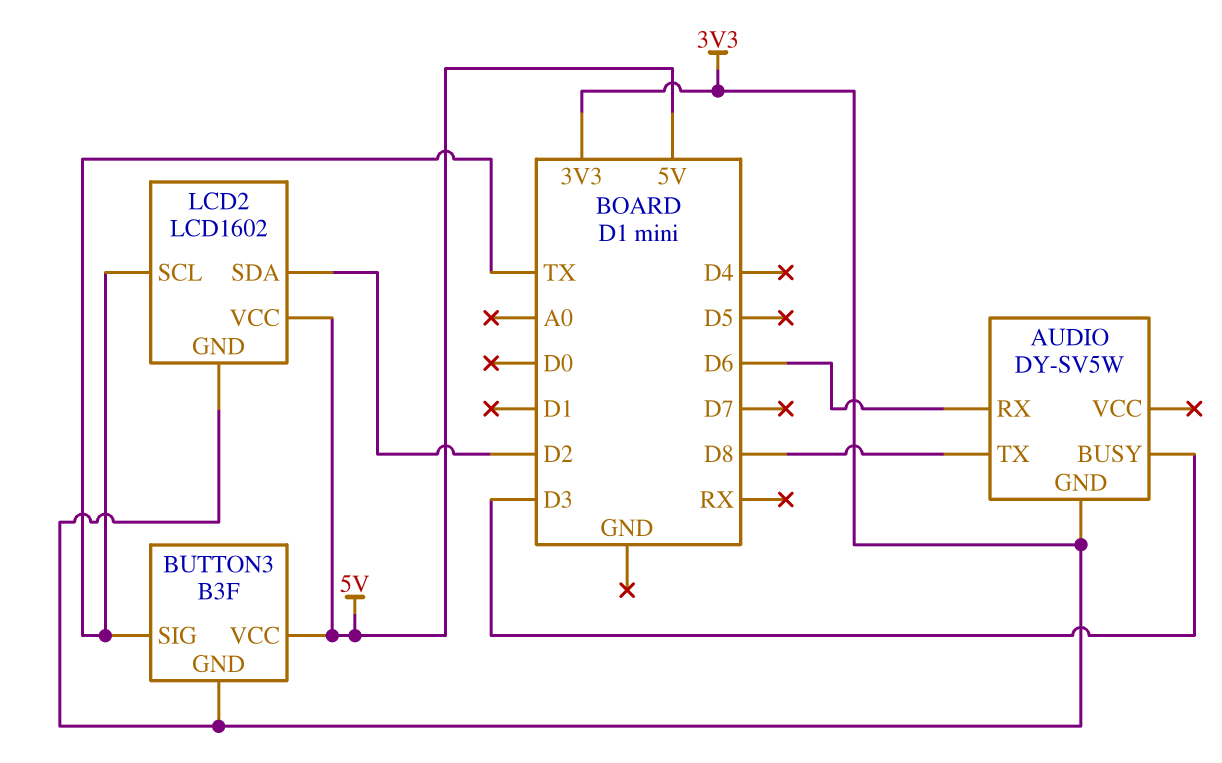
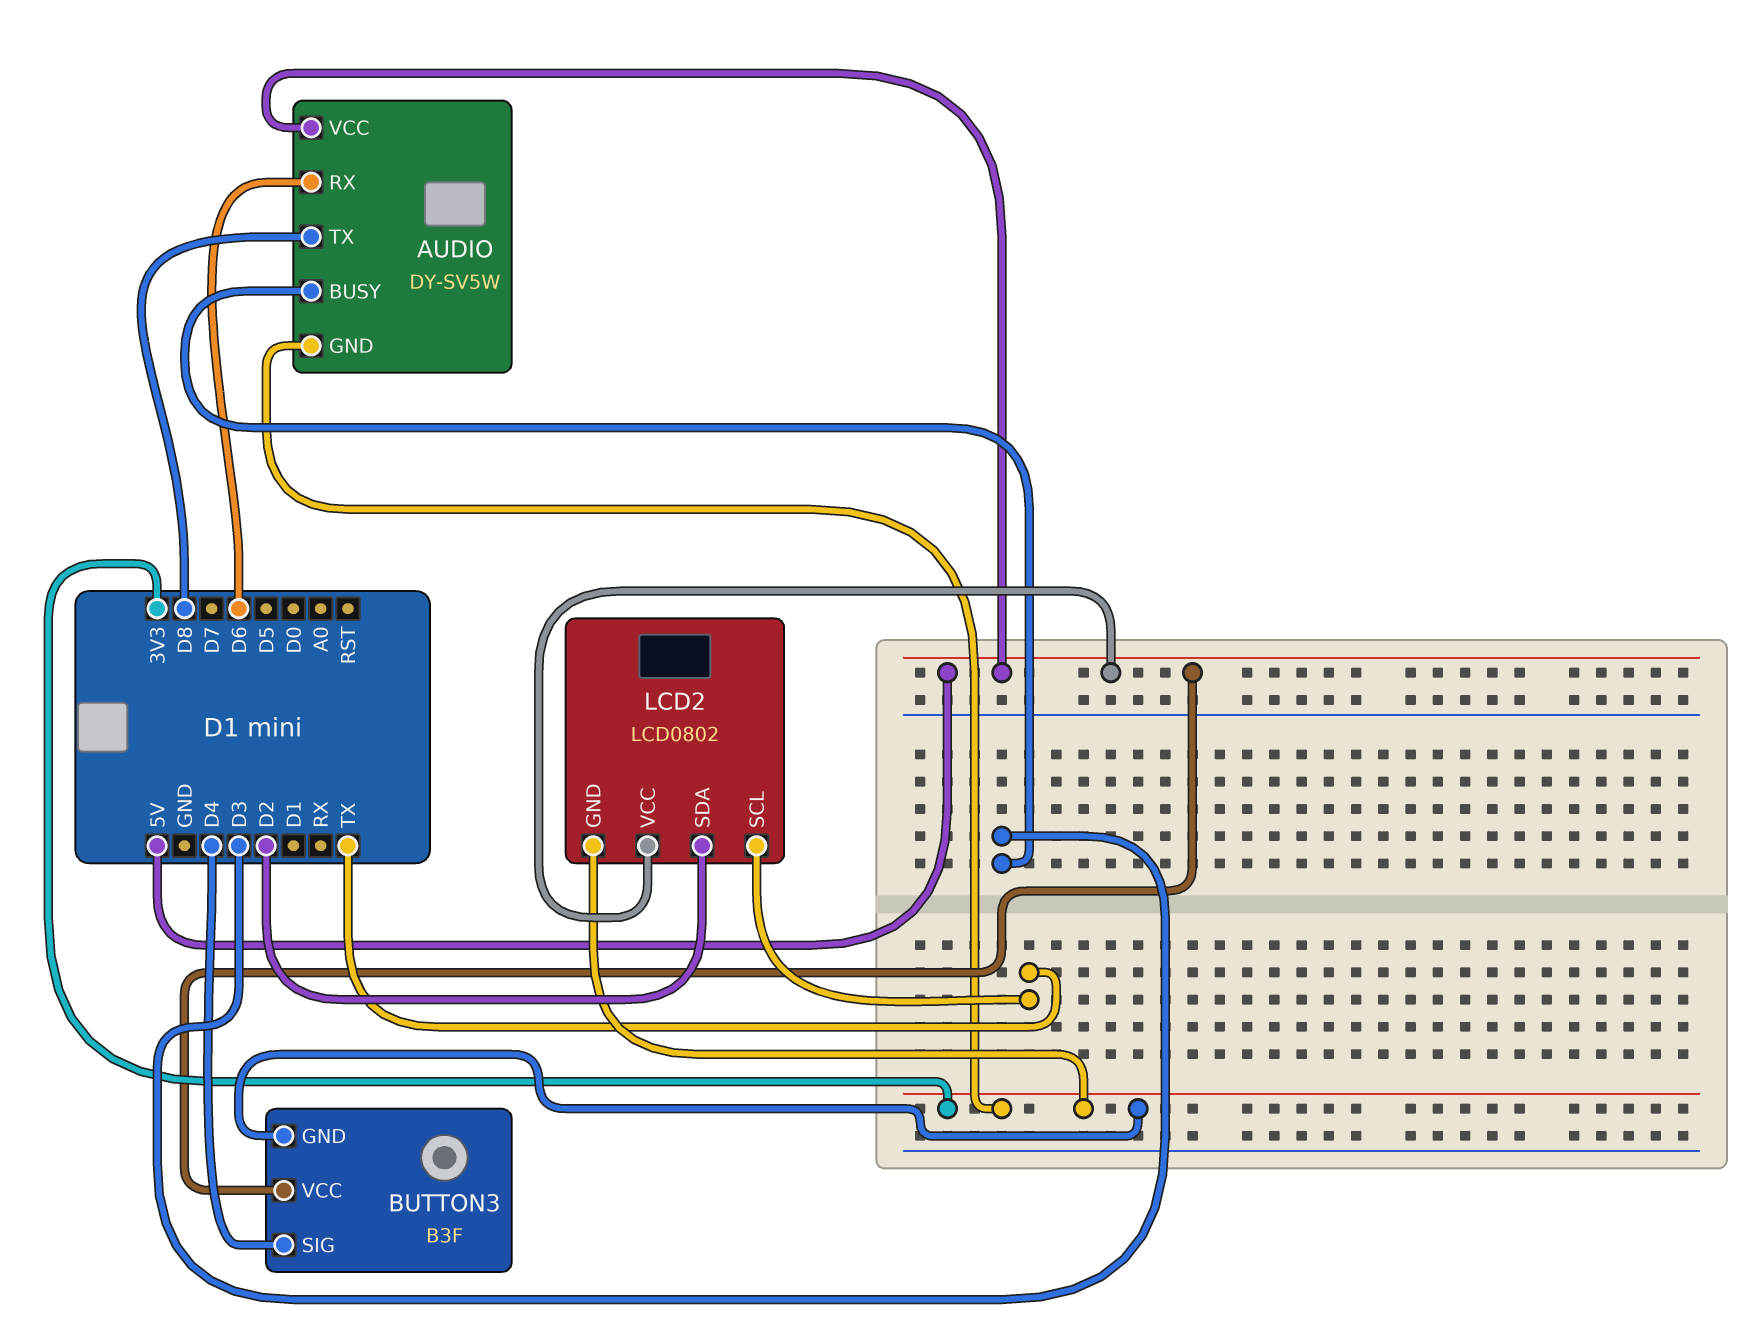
AUDIO pin VCC: none -> 5V
BUTTON3 pin SIG: TX -> D4
LCD2: LCD1602 -> LCD0802

